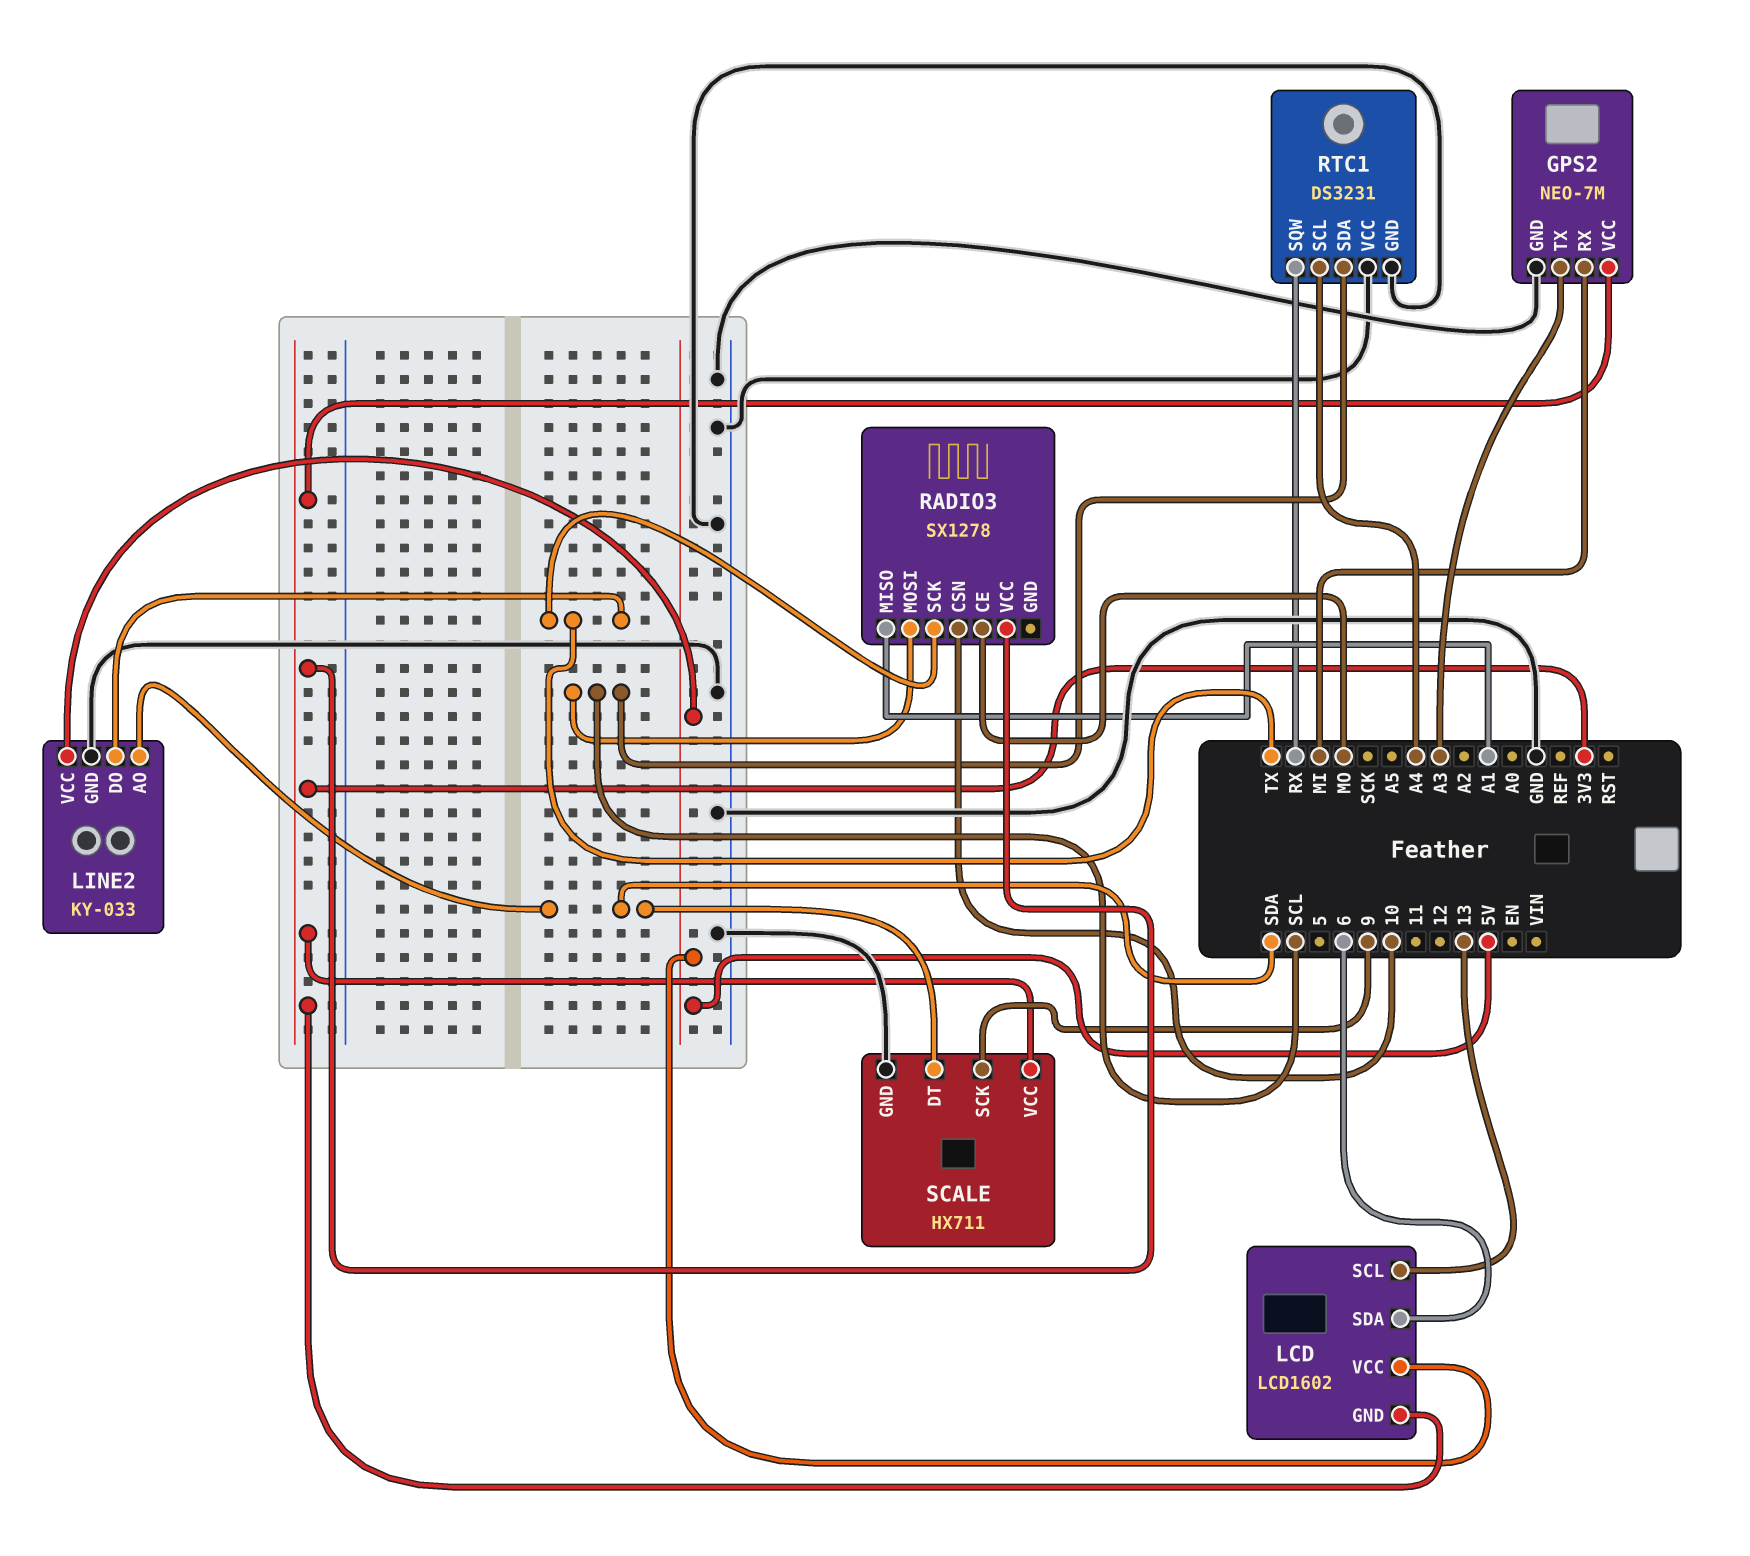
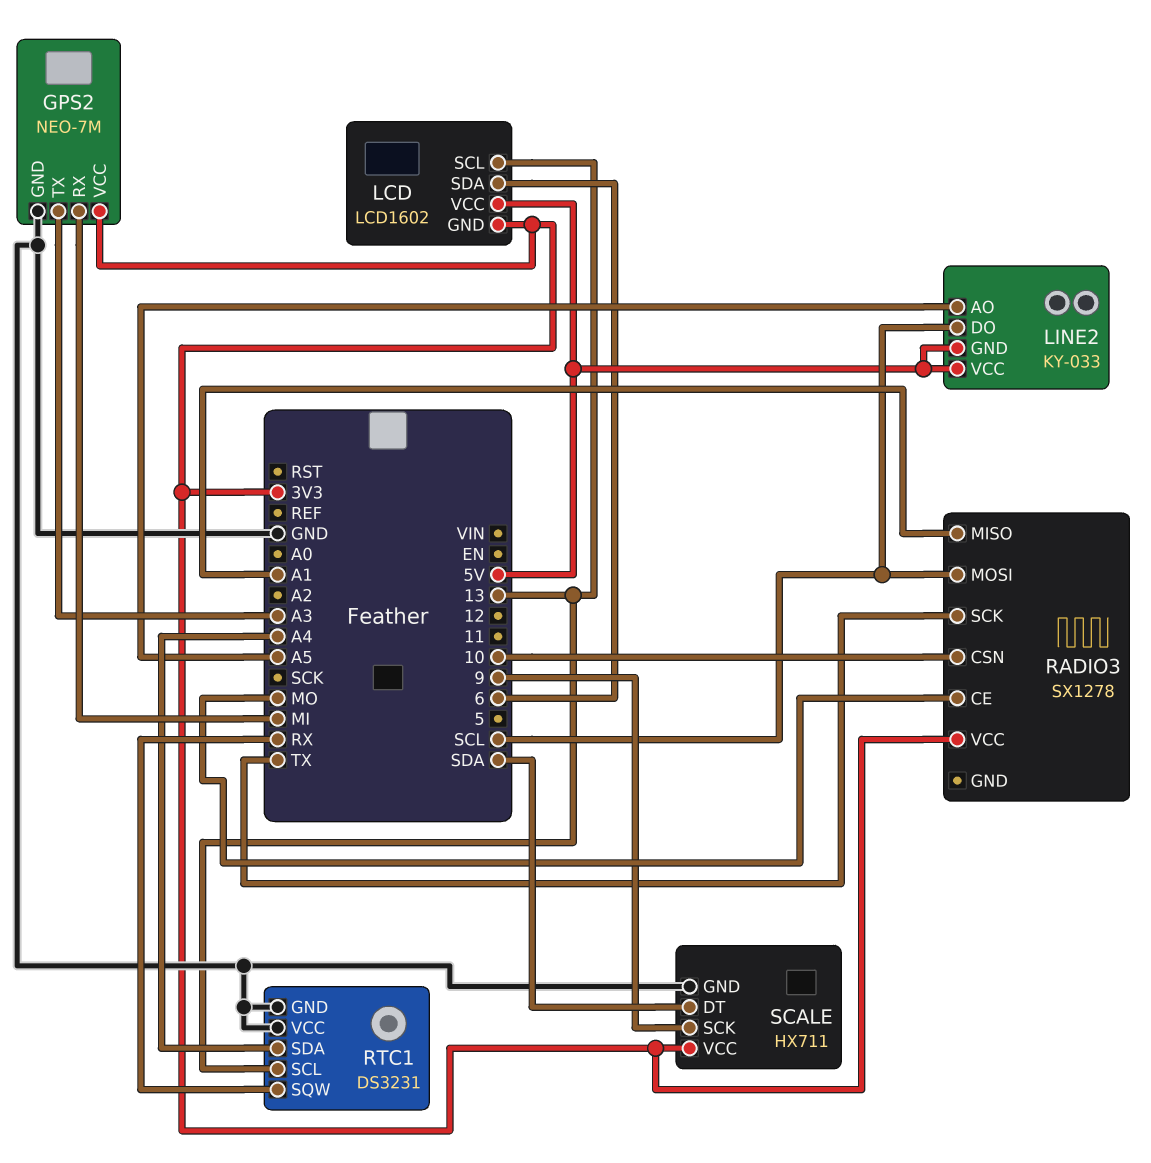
LINE2 pin AO: SDA -> A5
LINE2 pin DO: TX -> SCL
LINE2 pin GND: GND -> 5V
RTC1 pin SCL: A4 -> 13
RTC1 pin SDA: SCL -> A4

